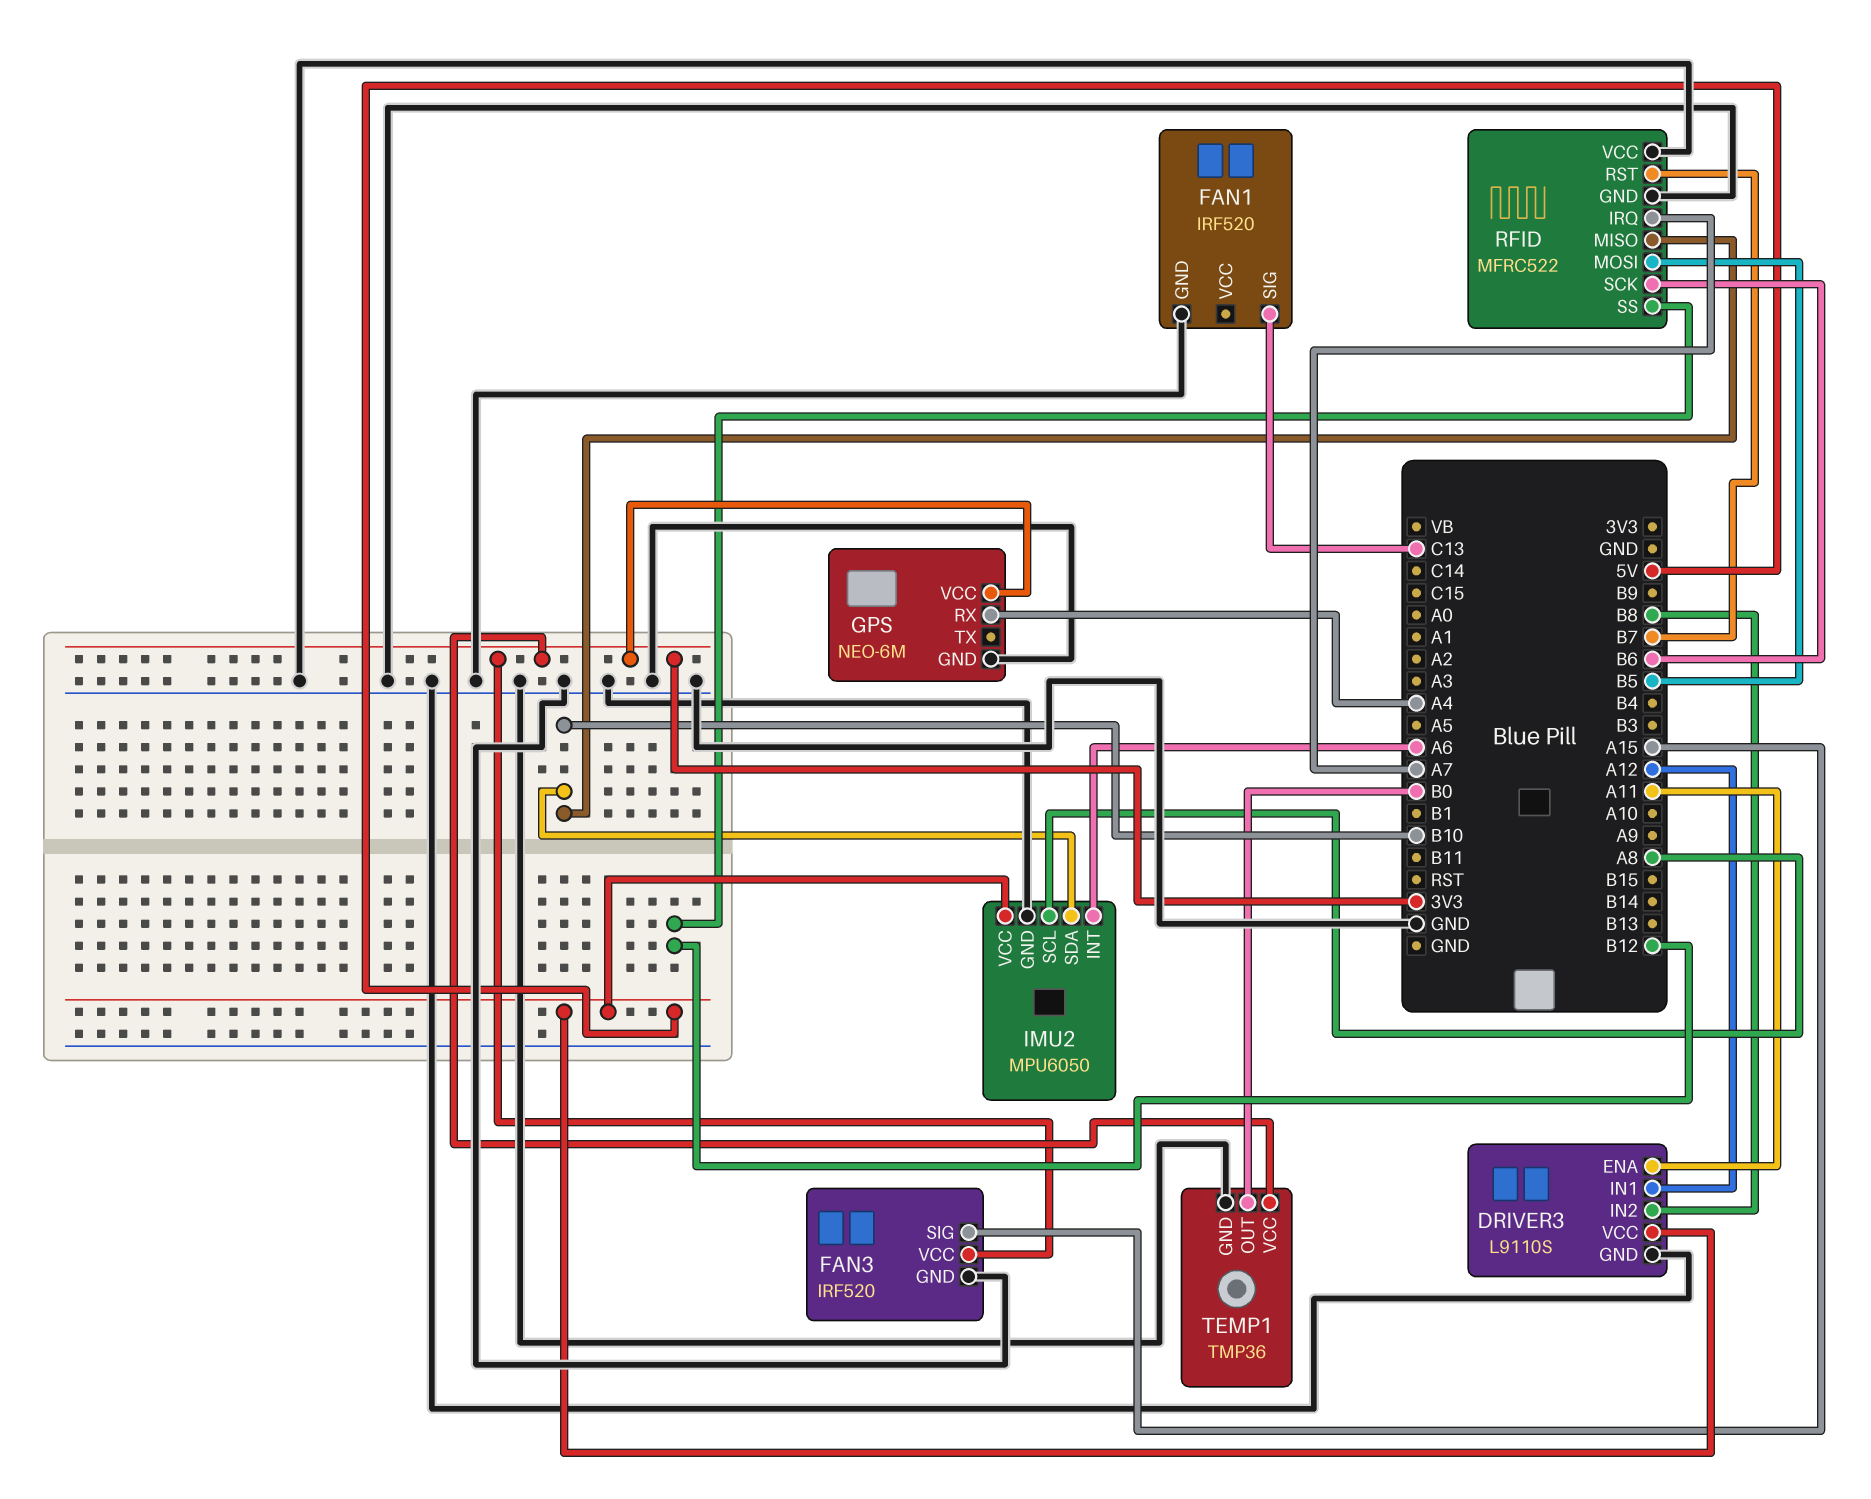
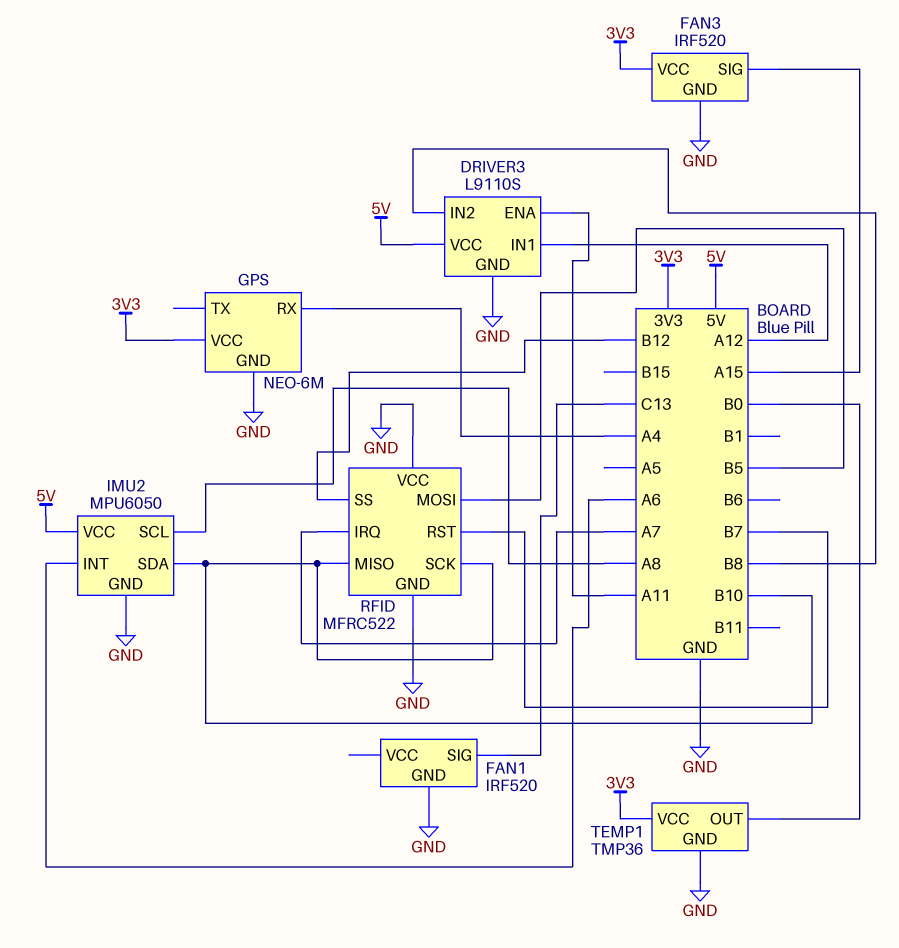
RFID pin SCK: B6 -> B10

